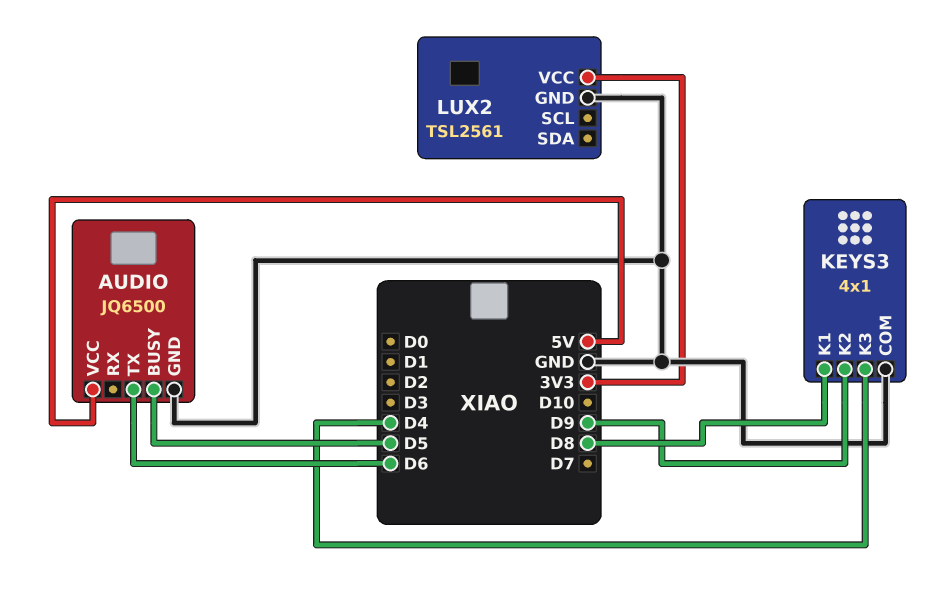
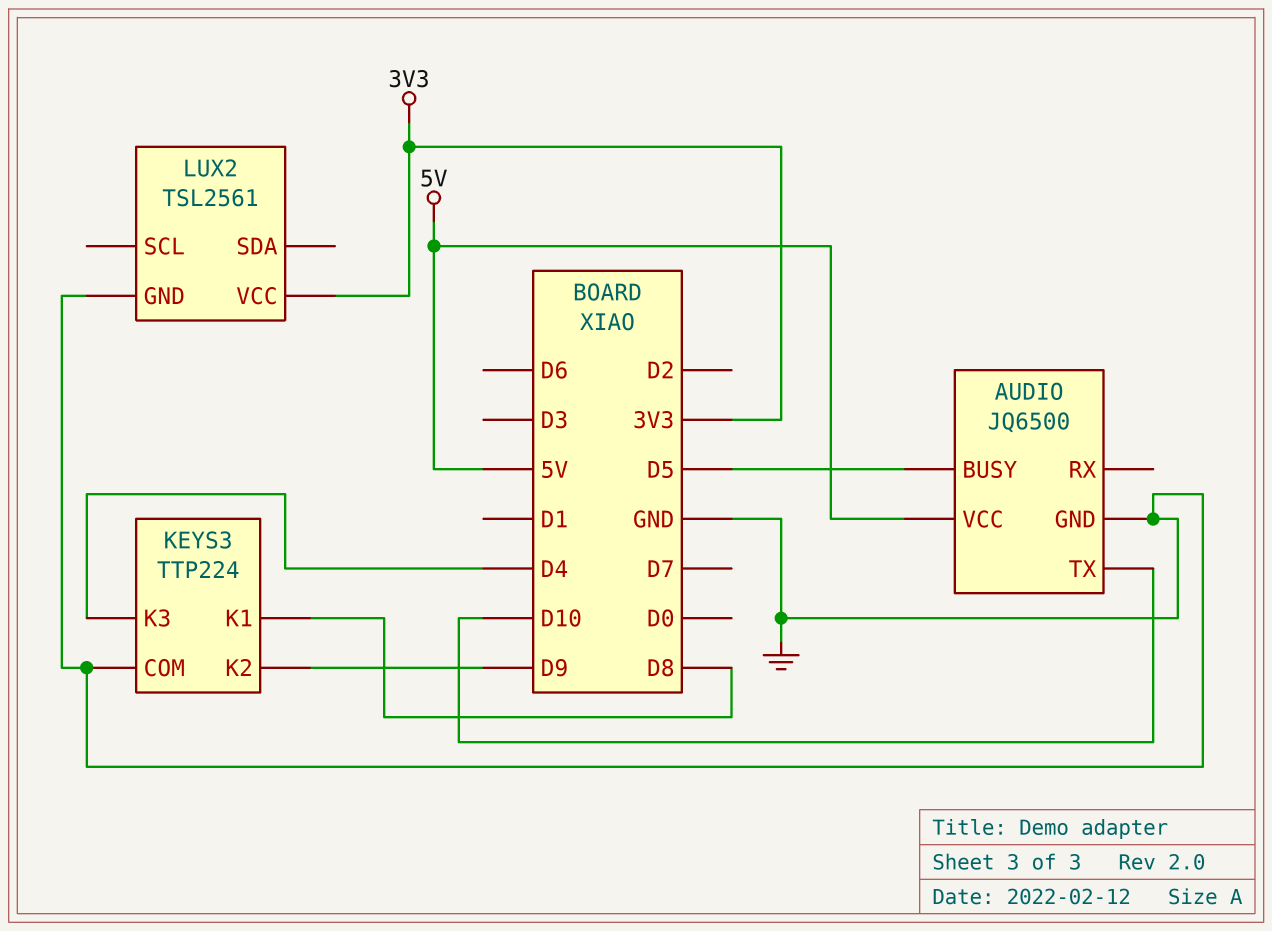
AUDIO pin TX: D6 -> D10
KEYS3: 4x1 -> TTP224

